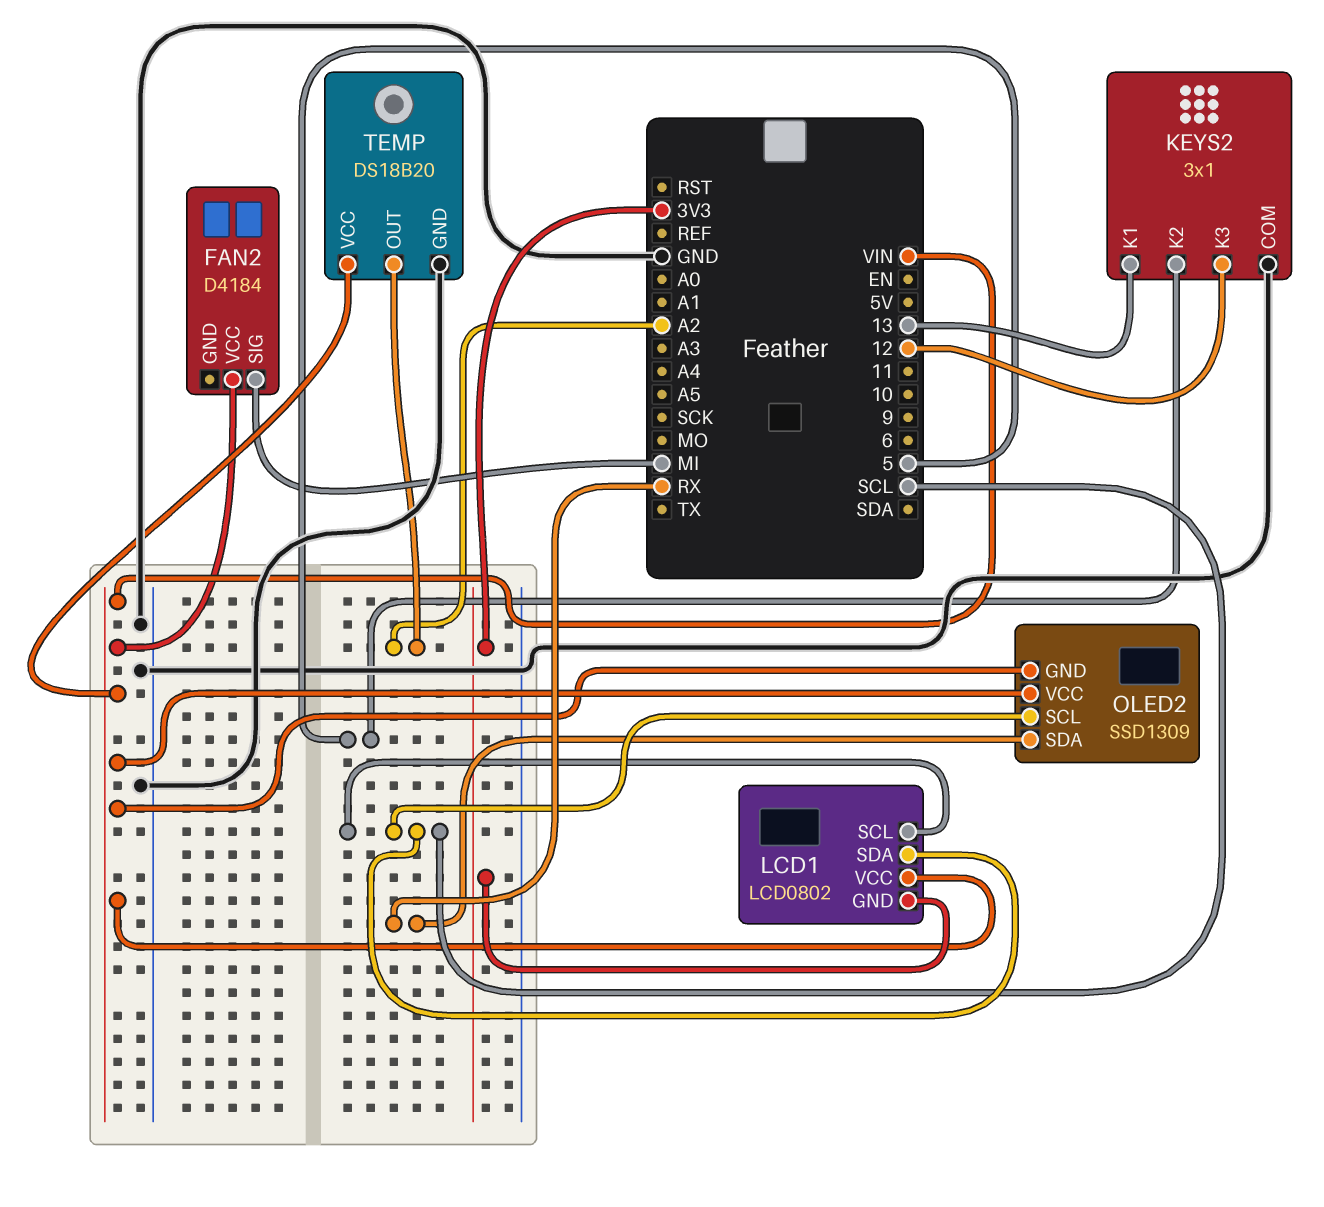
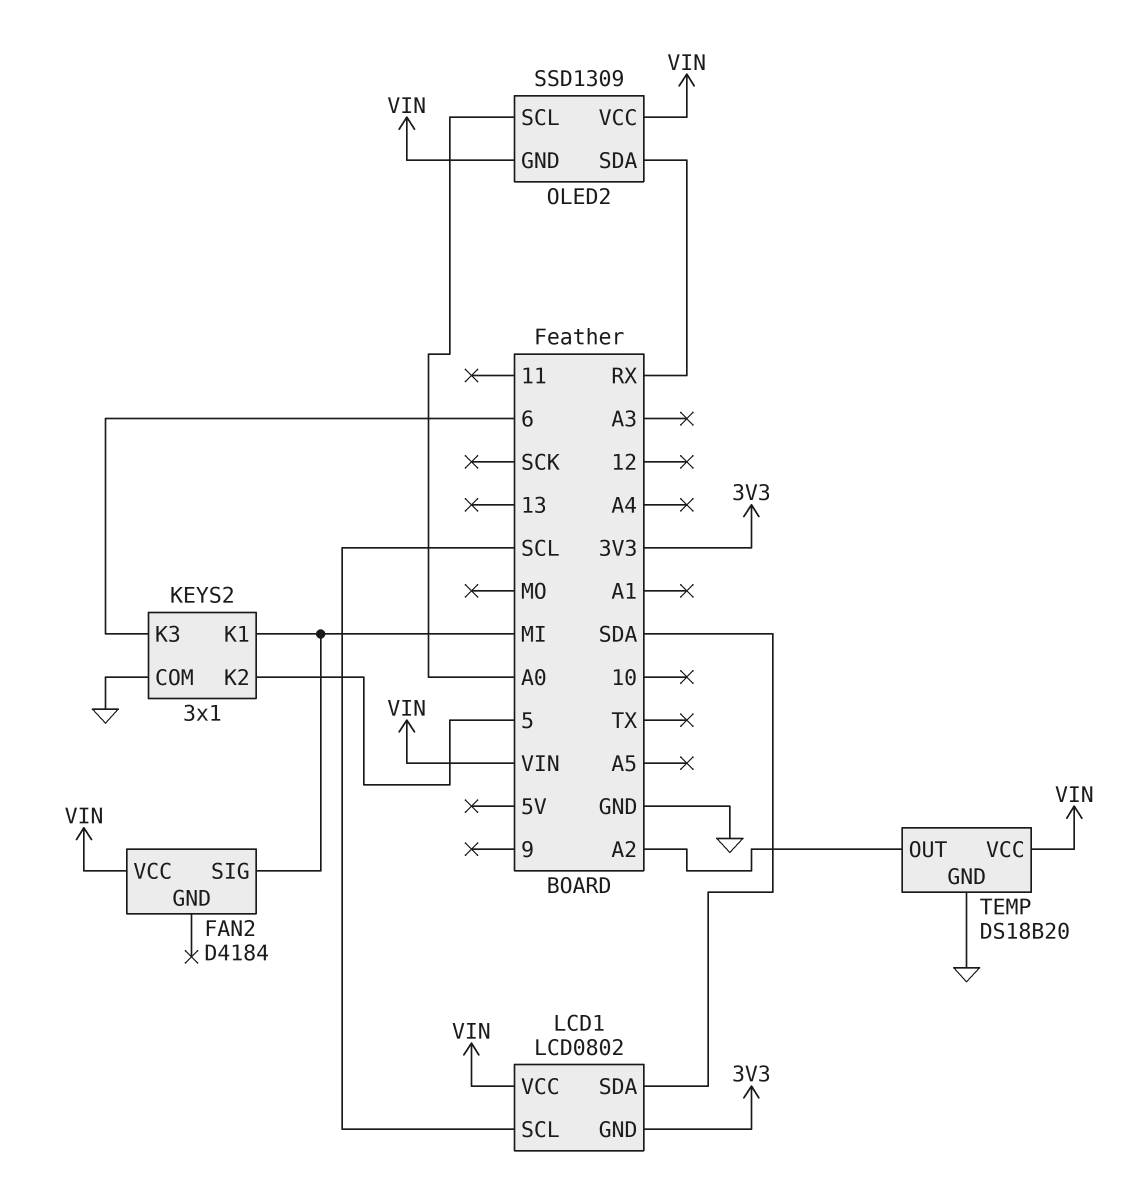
KEYS2 pin K1: 13 -> MI
KEYS2 pin K3: 12 -> 6
LCD1 pin SDA: SCL -> SDA
OLED2 pin SCL: SCL -> A0

